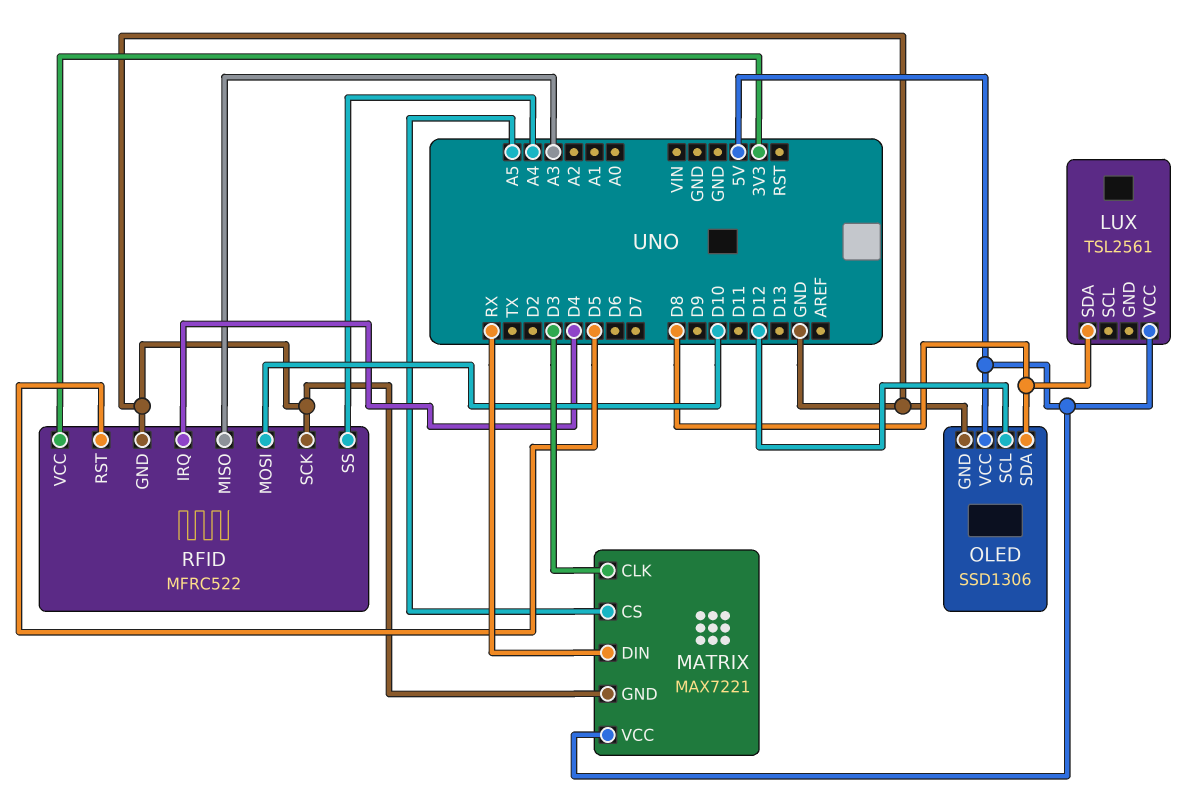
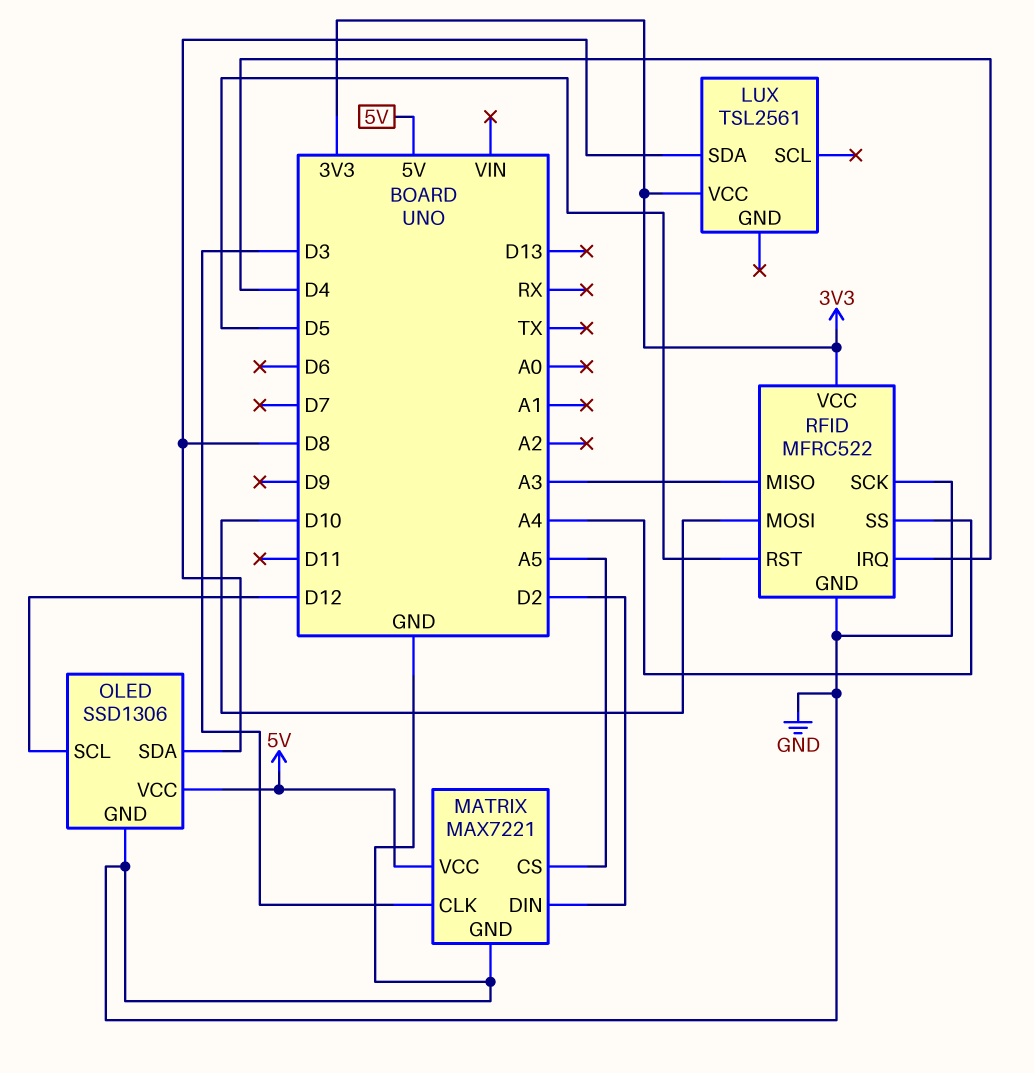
LUX pin VCC: 5V -> 3V3
MATRIX pin DIN: RX -> D2

